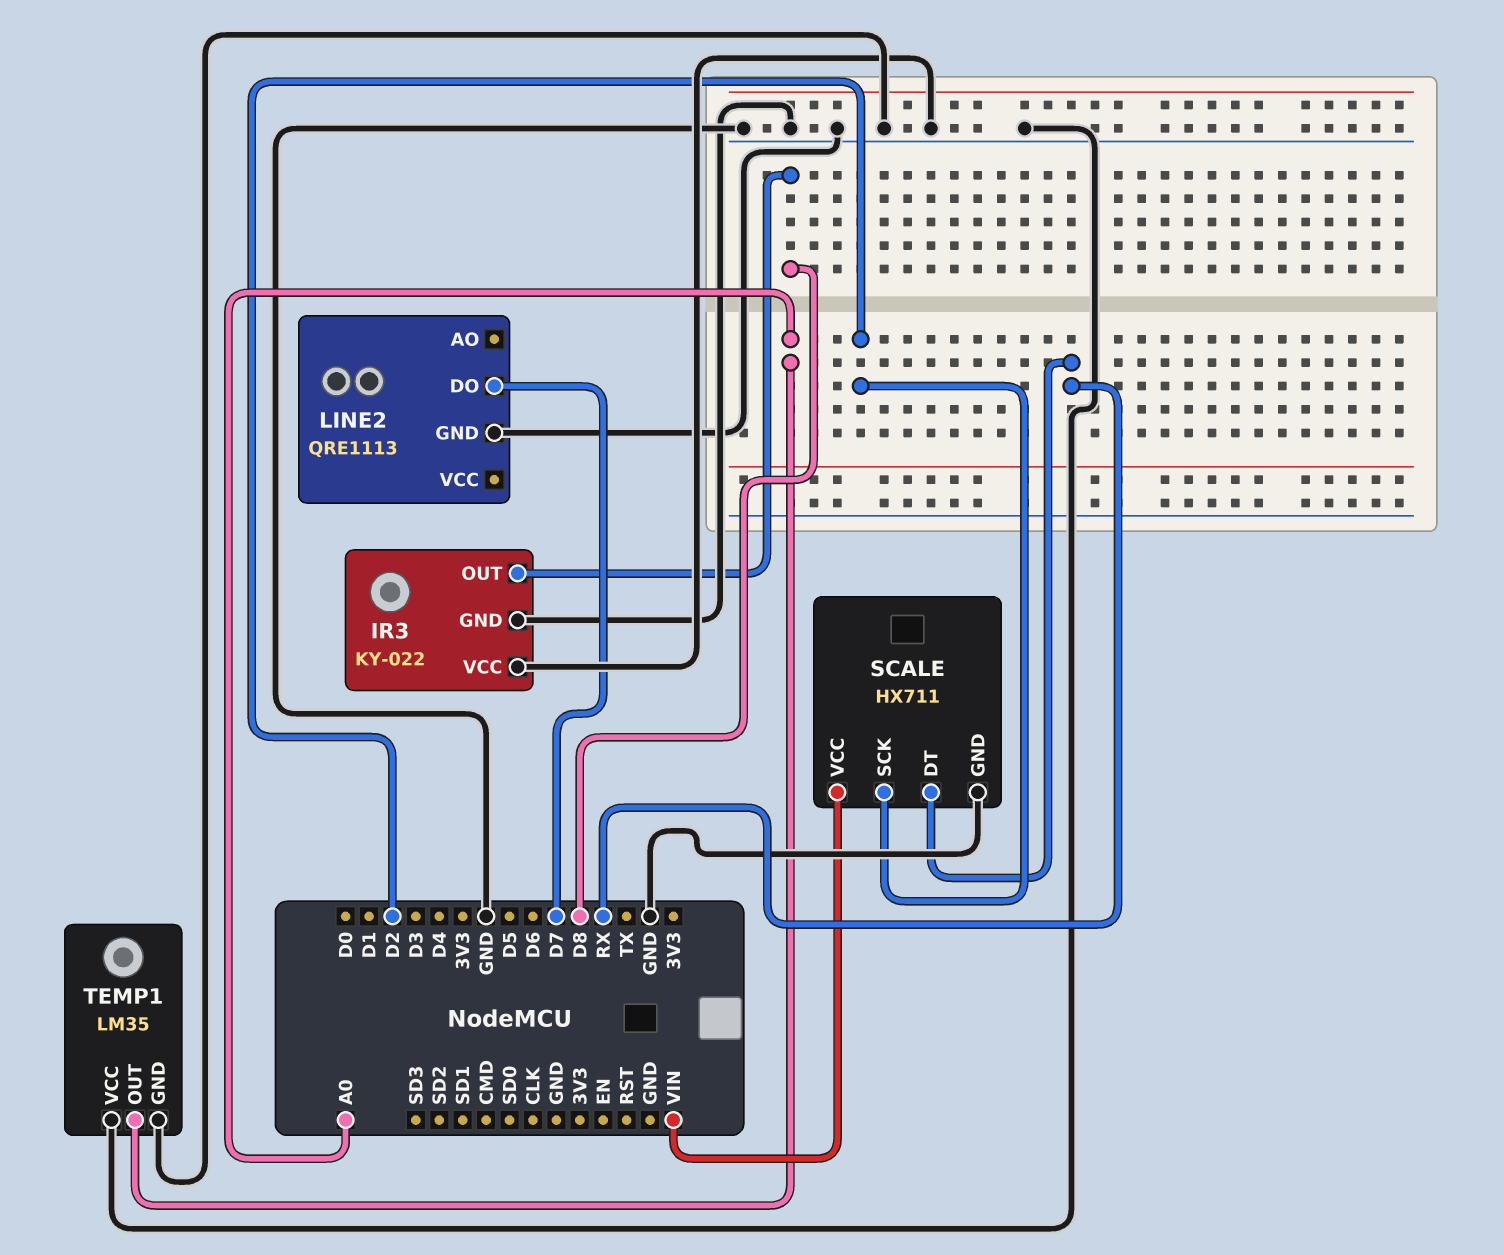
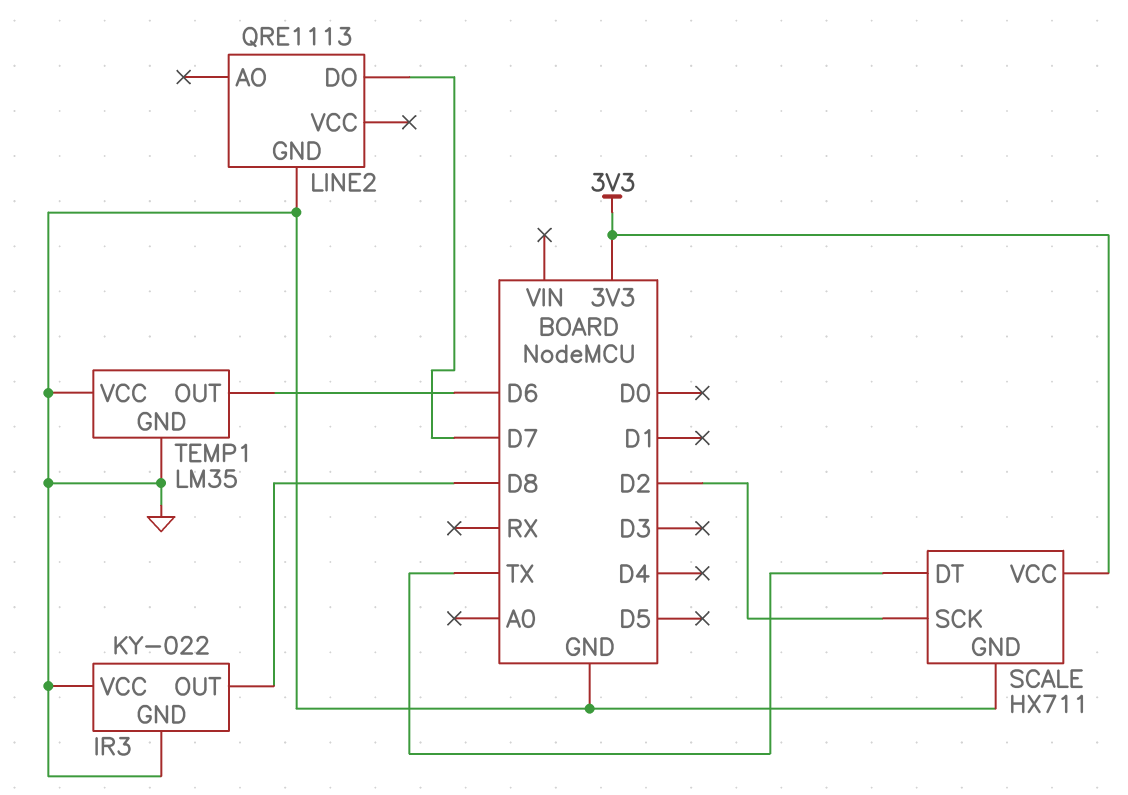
SCALE pin DT: RX -> TX
SCALE pin VCC: VIN -> 3V3
TEMP1 pin OUT: A0 -> D6

